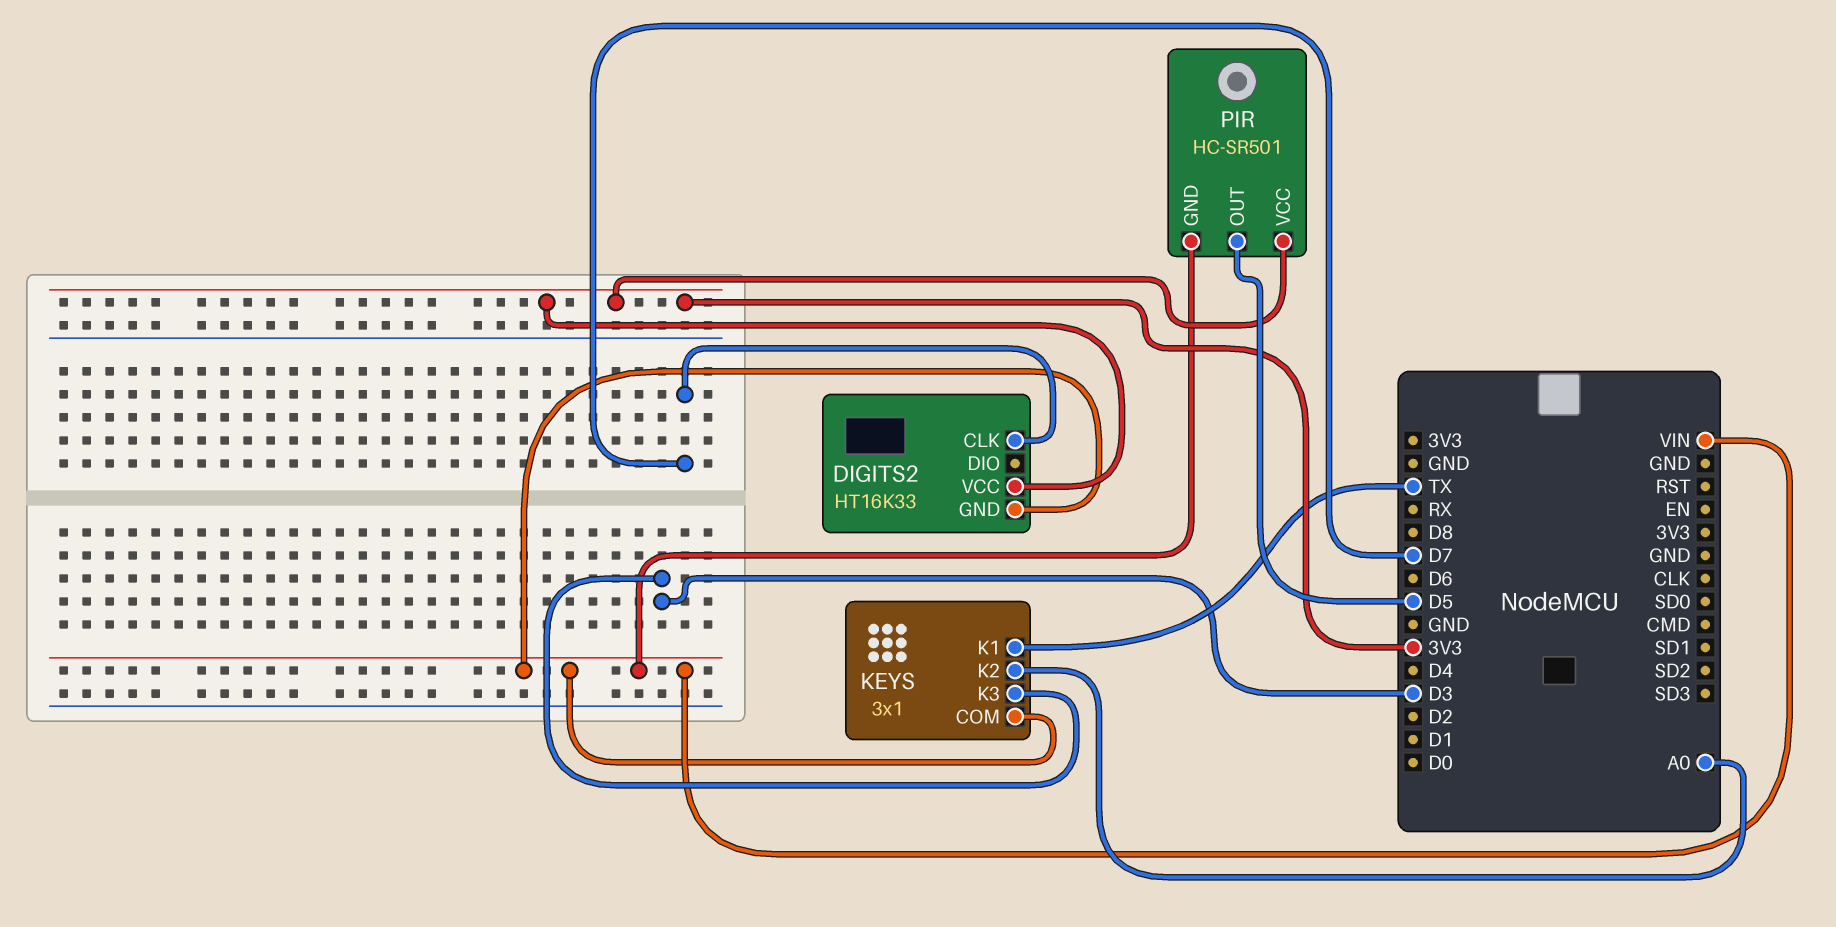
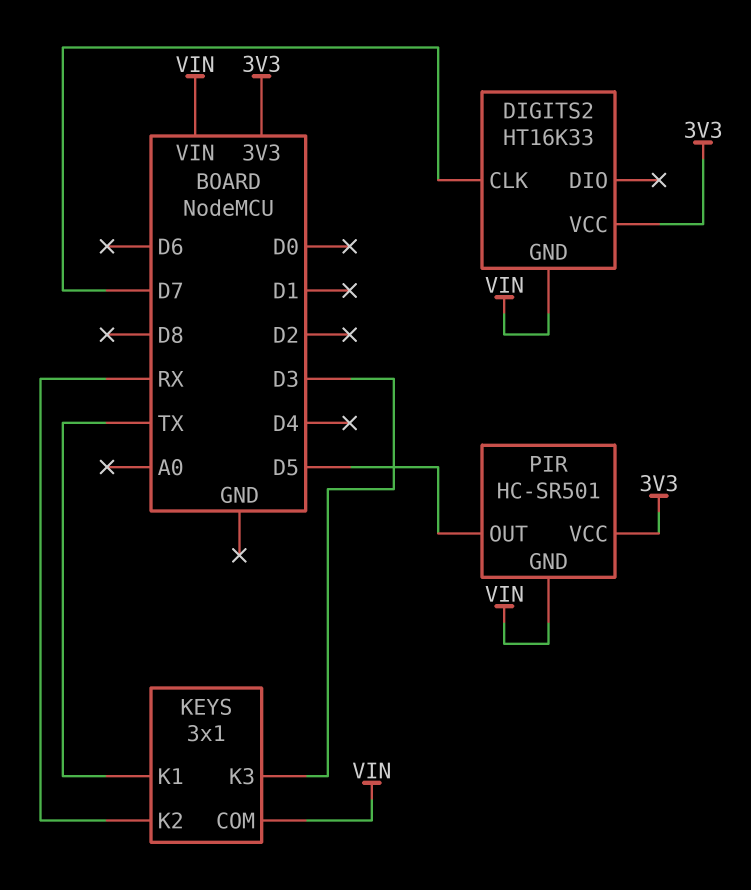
KEYS pin K2: A0 -> RX

